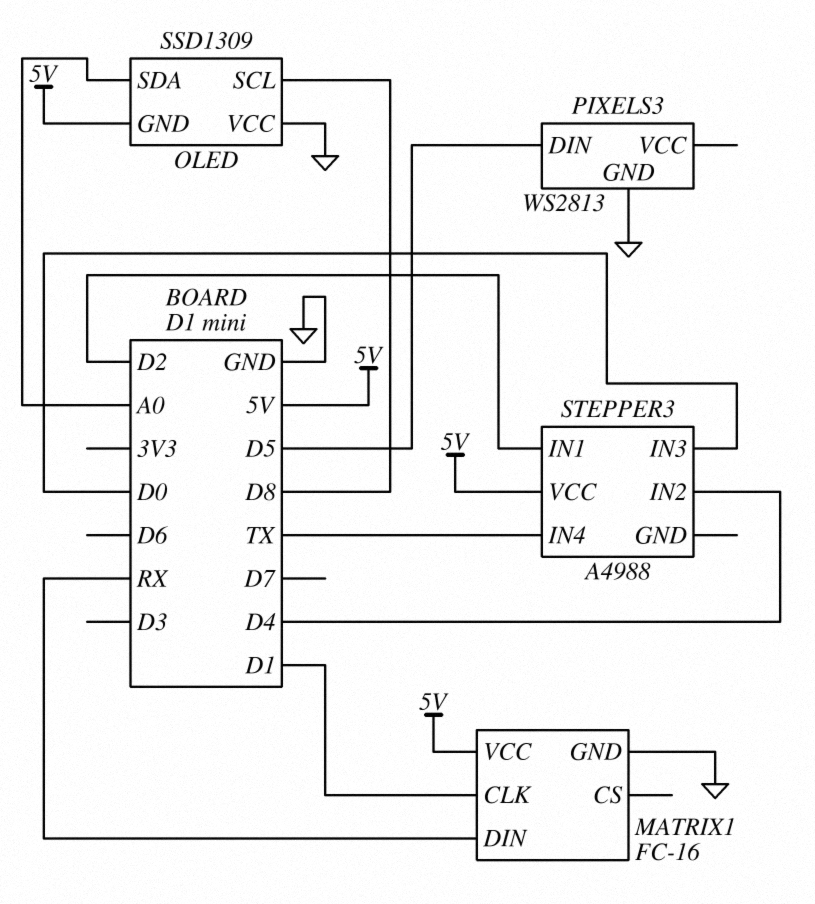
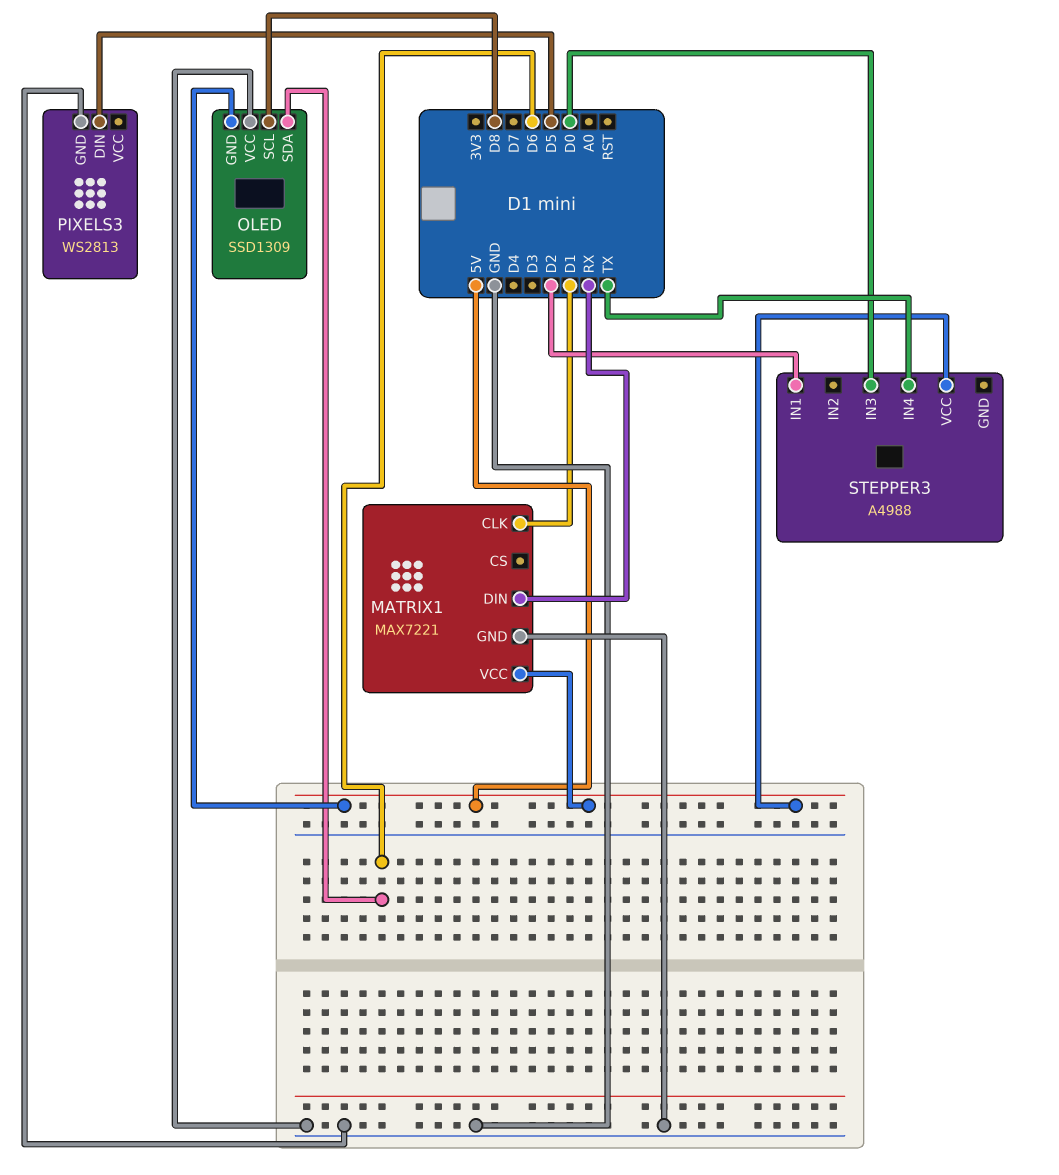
MATRIX1: FC-16 -> MAX7221
OLED pin SDA: A0 -> D6
STEPPER3 pin IN2: D4 -> none

